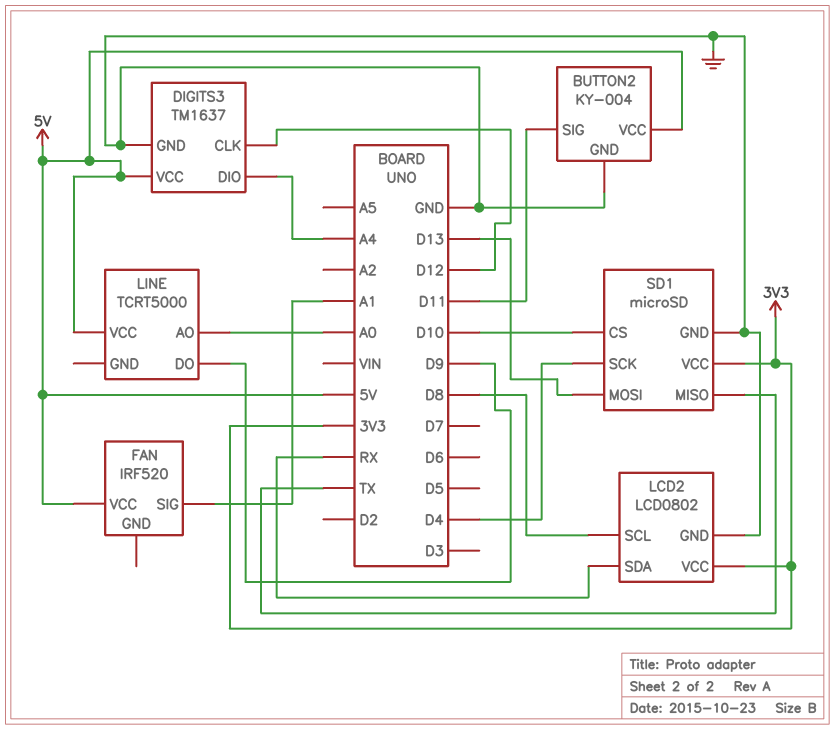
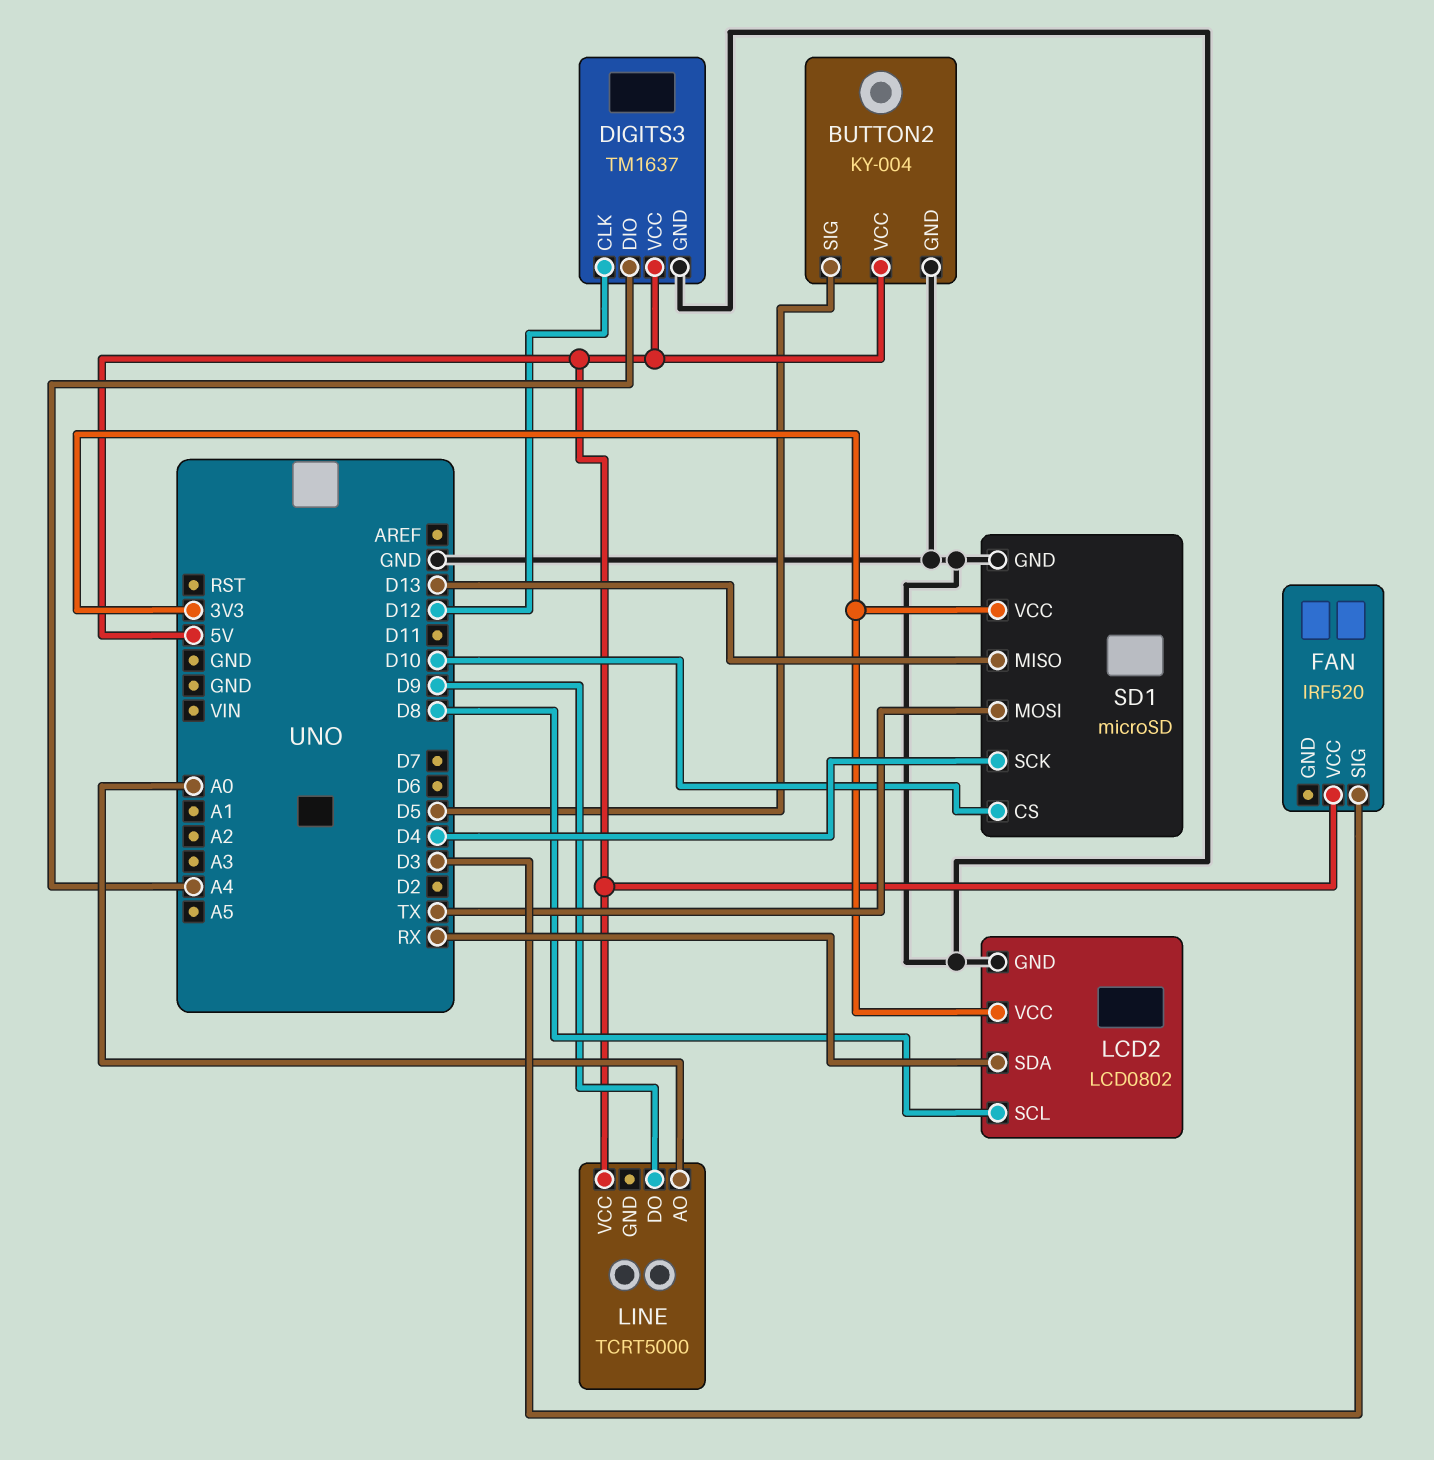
BUTTON2 pin SIG: D11 -> D5
FAN pin SIG: A1 -> D3
SD1 pin MISO: TX -> D13
SD1 pin MOSI: D13 -> TX

